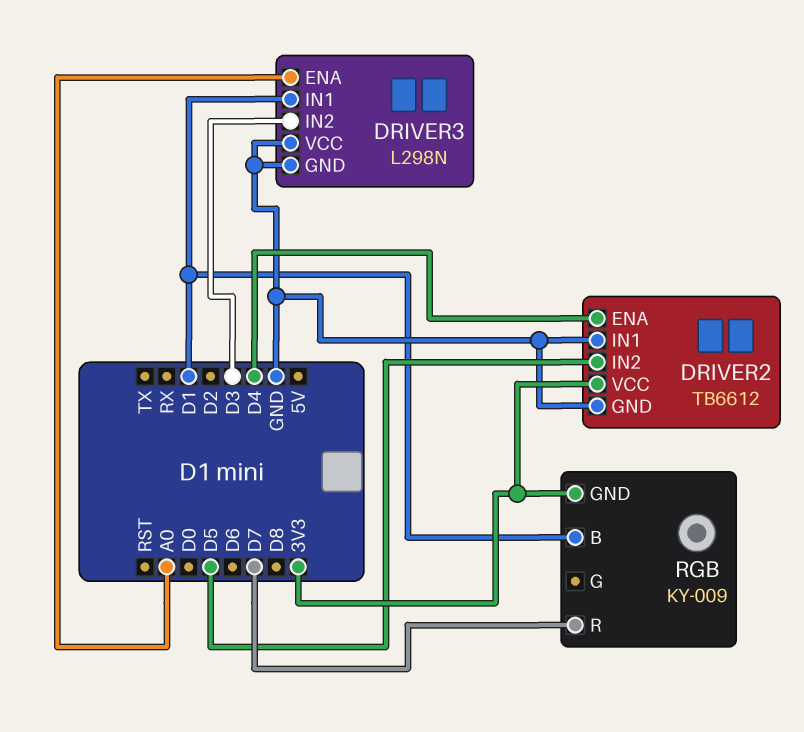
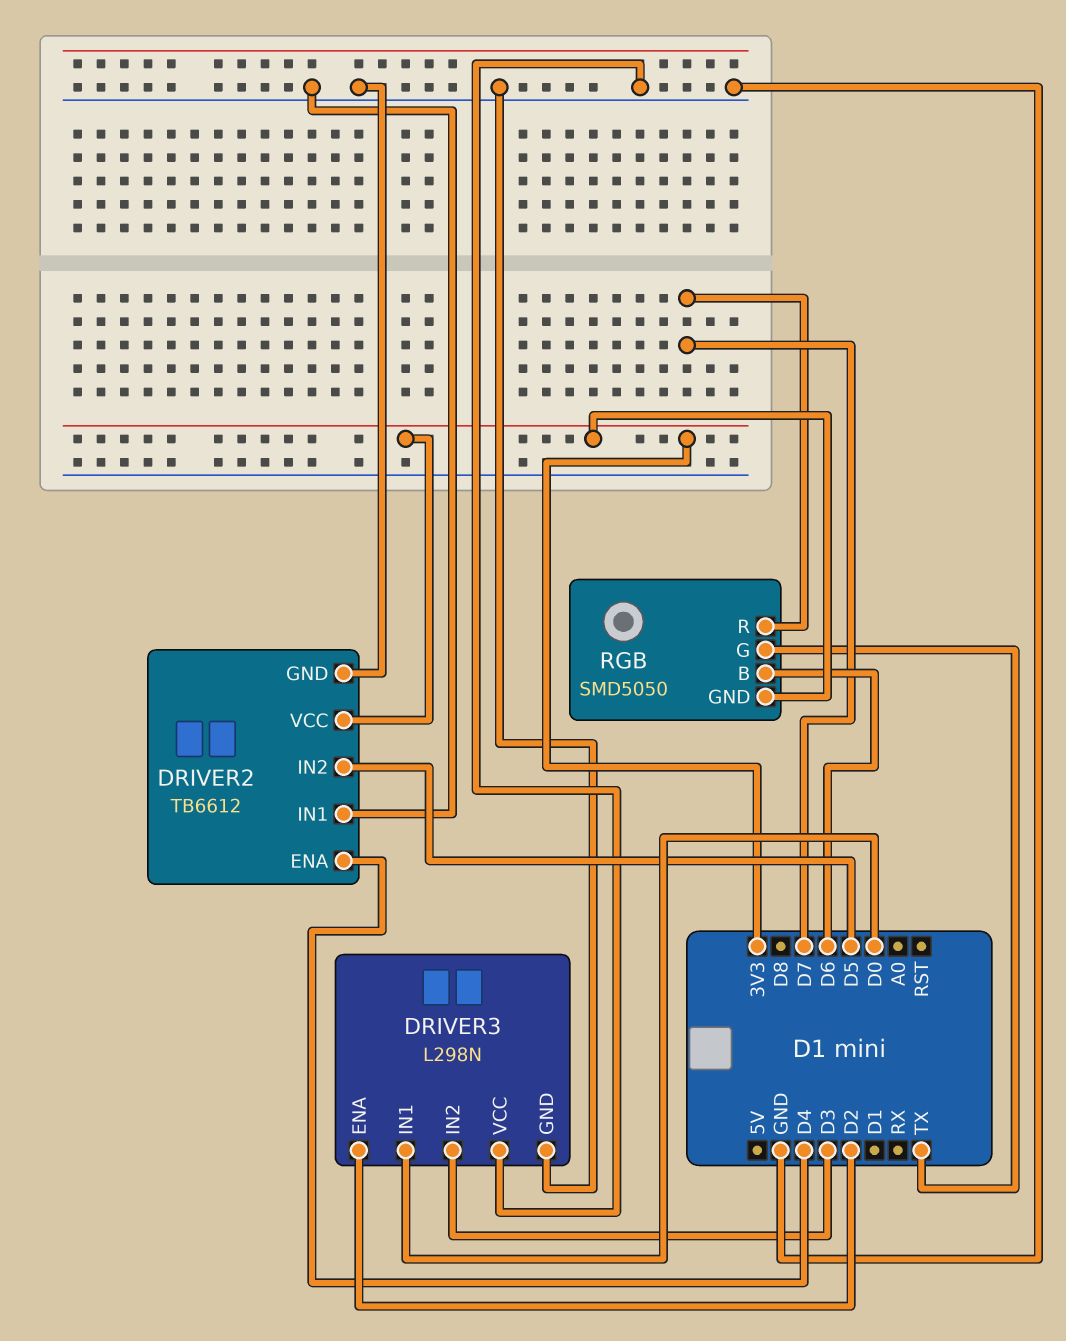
DRIVER3 pin ENA: A0 -> D2
DRIVER3 pin IN1: D1 -> D0
RGB: KY-009 -> SMD5050
RGB pin B: D1 -> D6
RGB pin G: none -> TX

